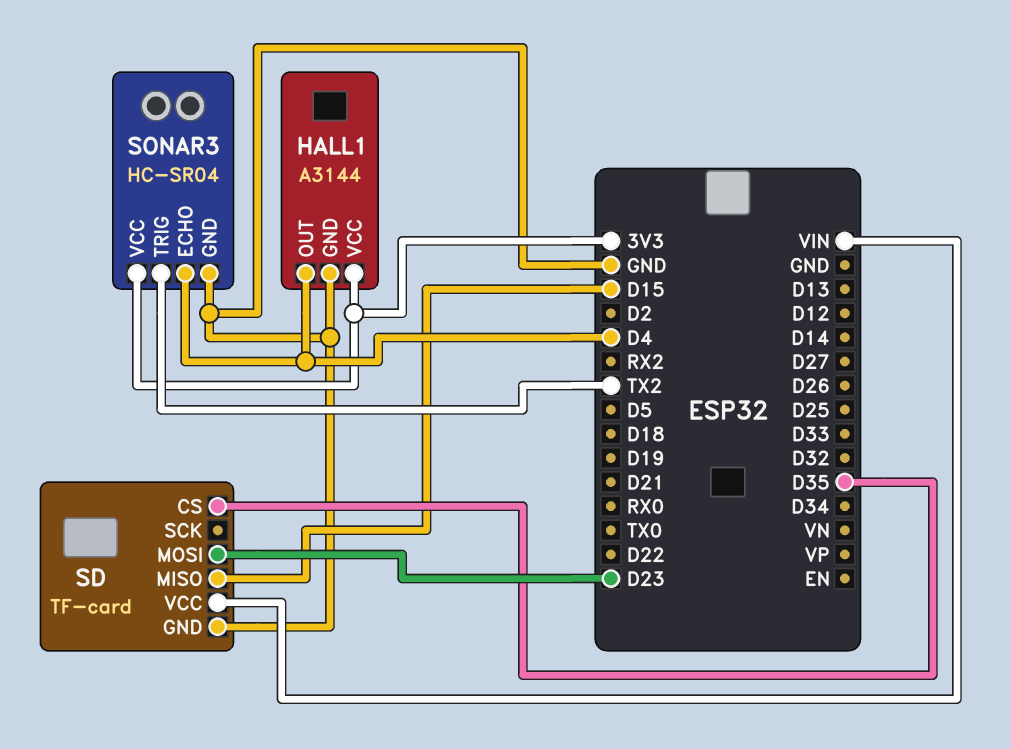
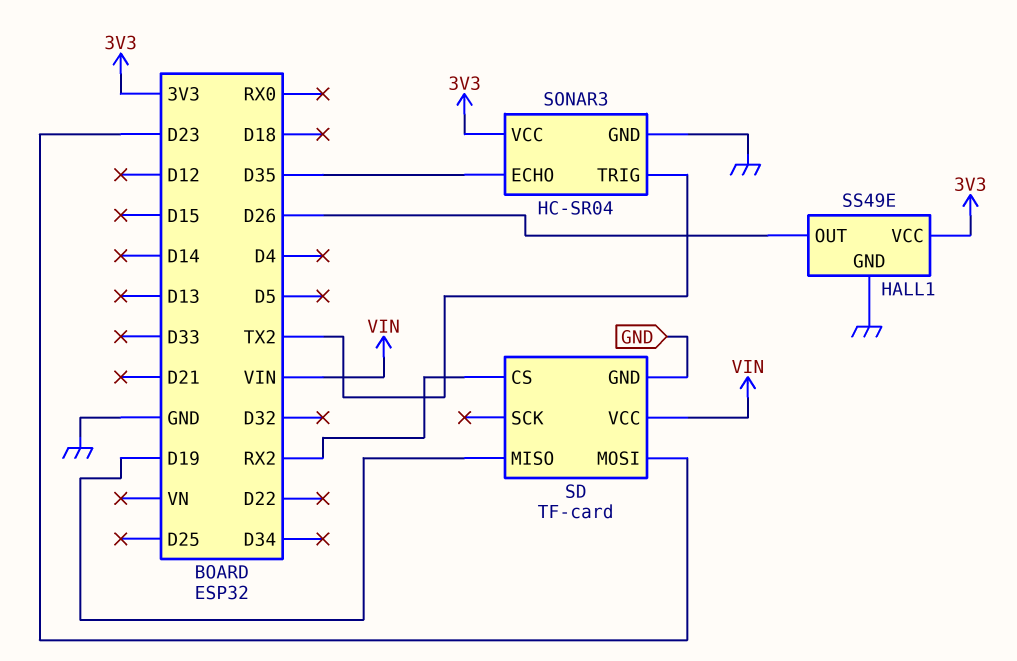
HALL1: A3144 -> SS49E
HALL1 pin OUT: D4 -> D26
SD pin CS: D35 -> RX2
SD pin MISO: D15 -> D19
SONAR3 pin ECHO: D4 -> D35

